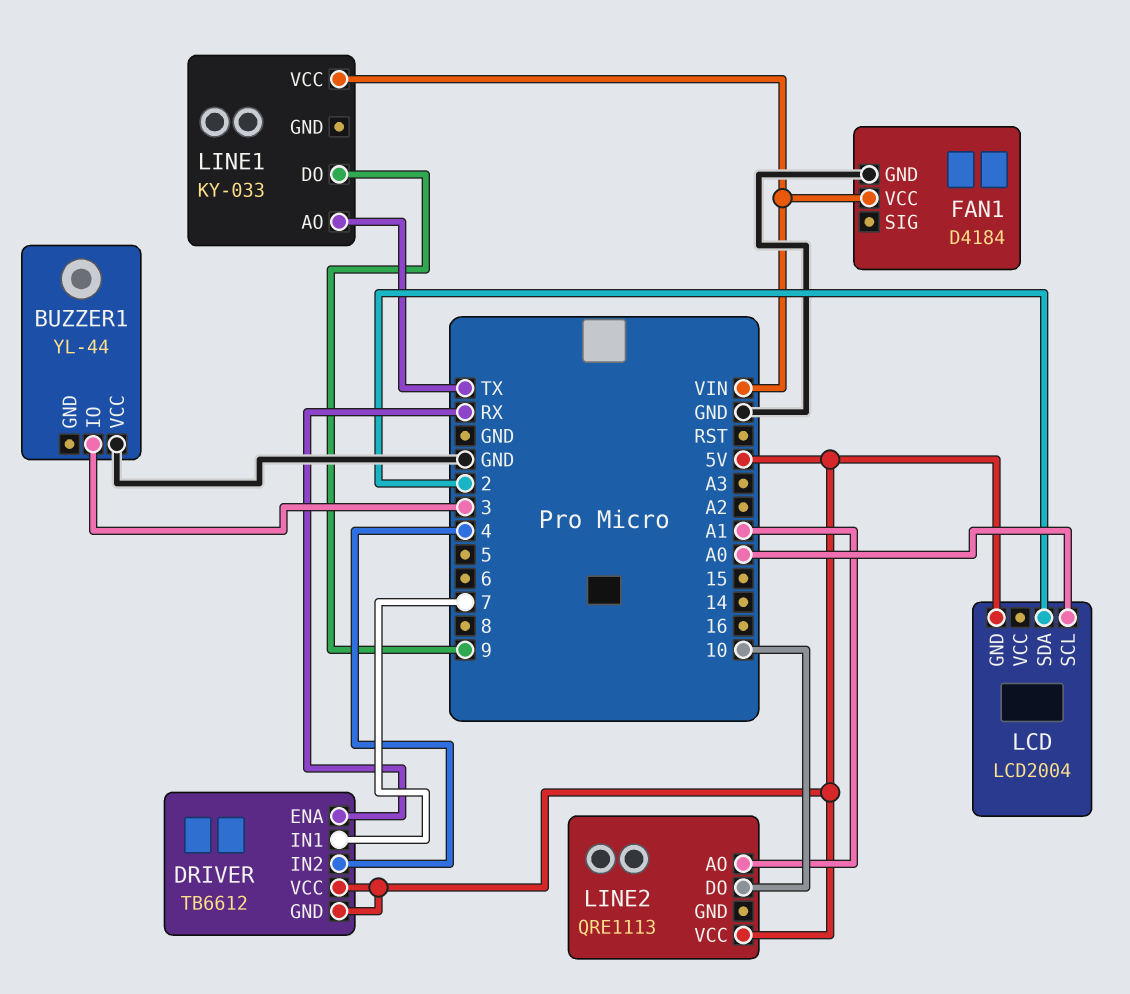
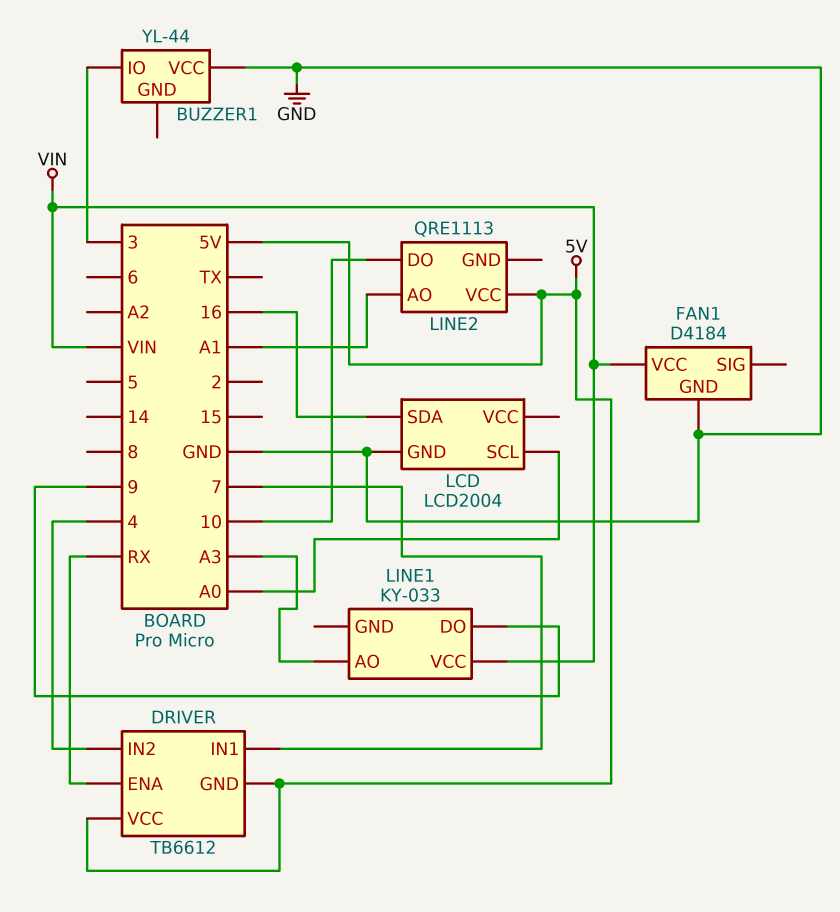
LCD pin GND: 5V -> GND
LCD pin SDA: 2 -> 16
LINE1 pin AO: TX -> A3

